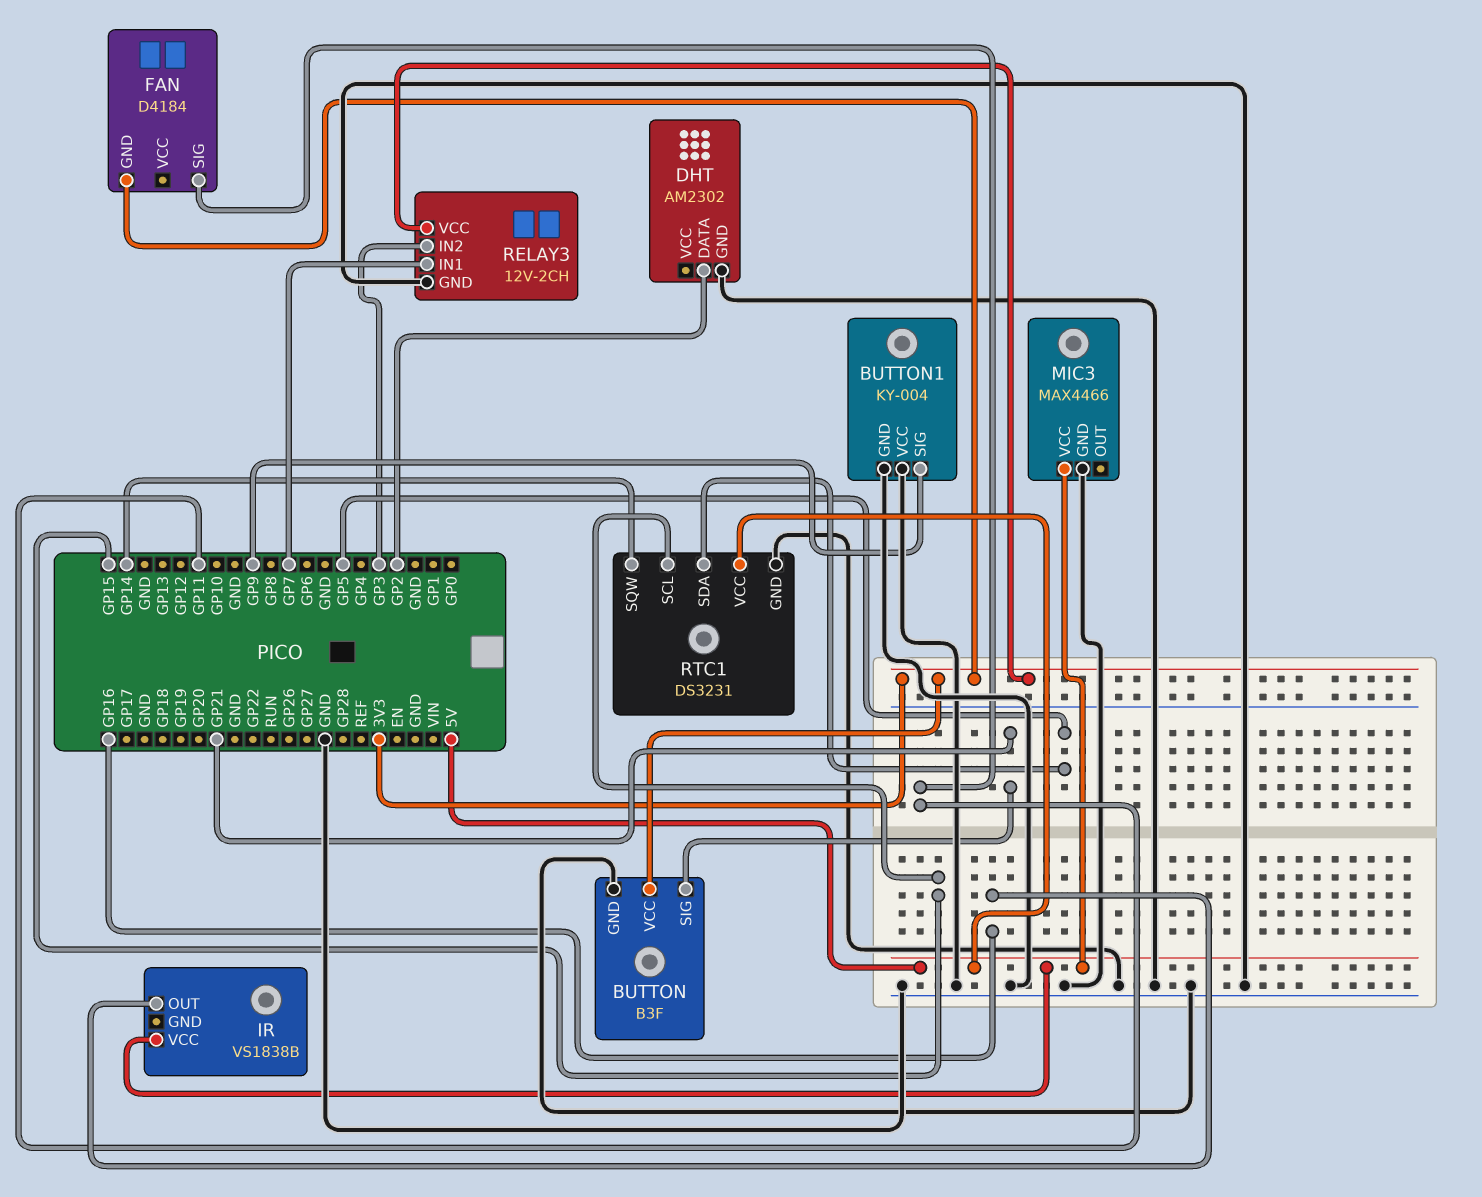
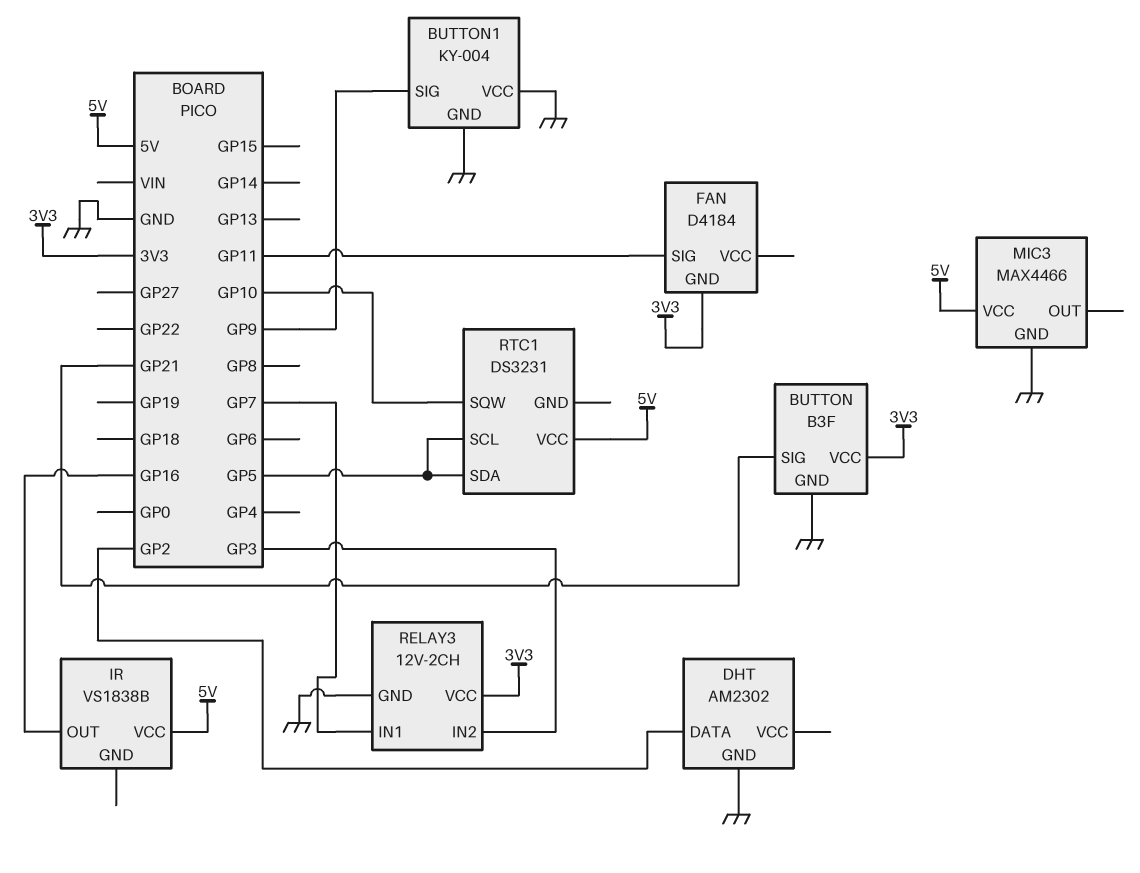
RTC1 pin GND: GND -> none
RTC1 pin SCL: GP15 -> GP5
RTC1 pin SQW: GP14 -> GP10

